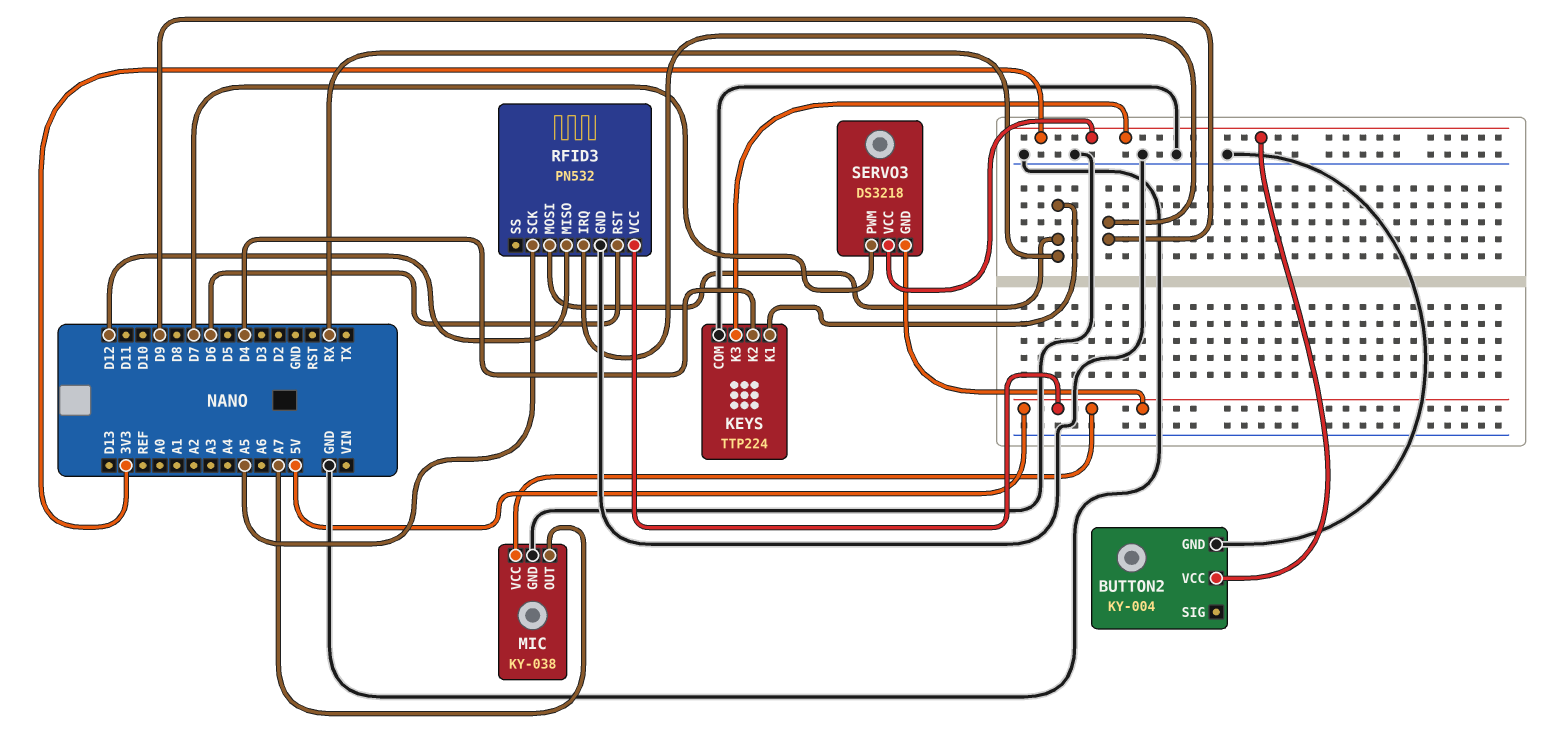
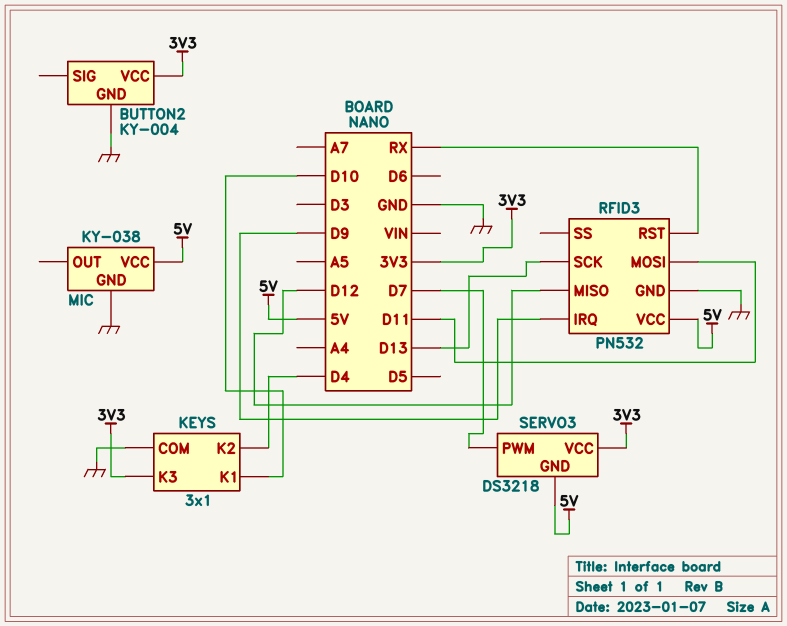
KEYS: TTP224 -> 3x1
KEYS pin K1: RX -> D10
MIC pin OUT: A7 -> none
RFID3 pin MOSI: RX -> D11
RFID3 pin RST: D6 -> RX
RFID3 pin SCK: A5 -> D13

